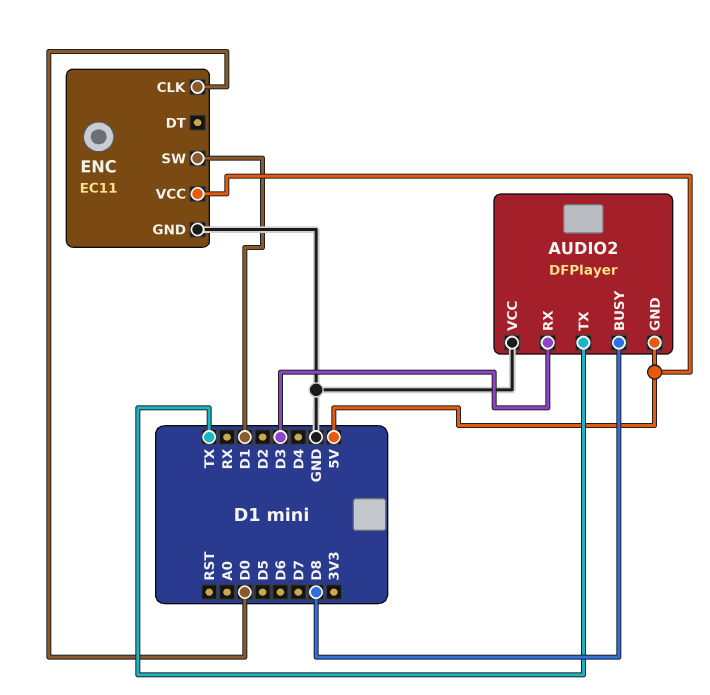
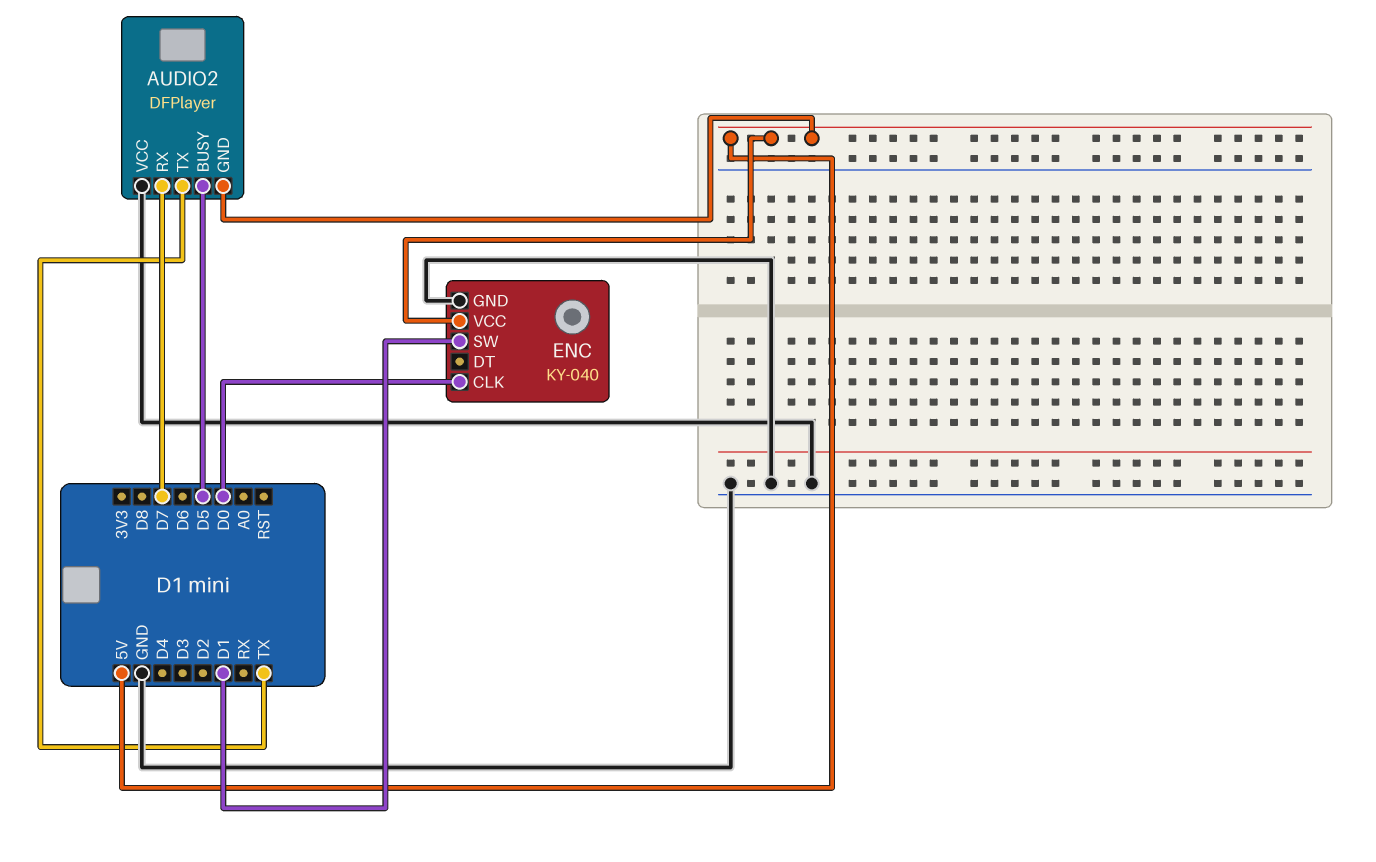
AUDIO2 pin BUSY: D8 -> D5
AUDIO2 pin RX: D3 -> D7
ENC: EC11 -> KY-040

